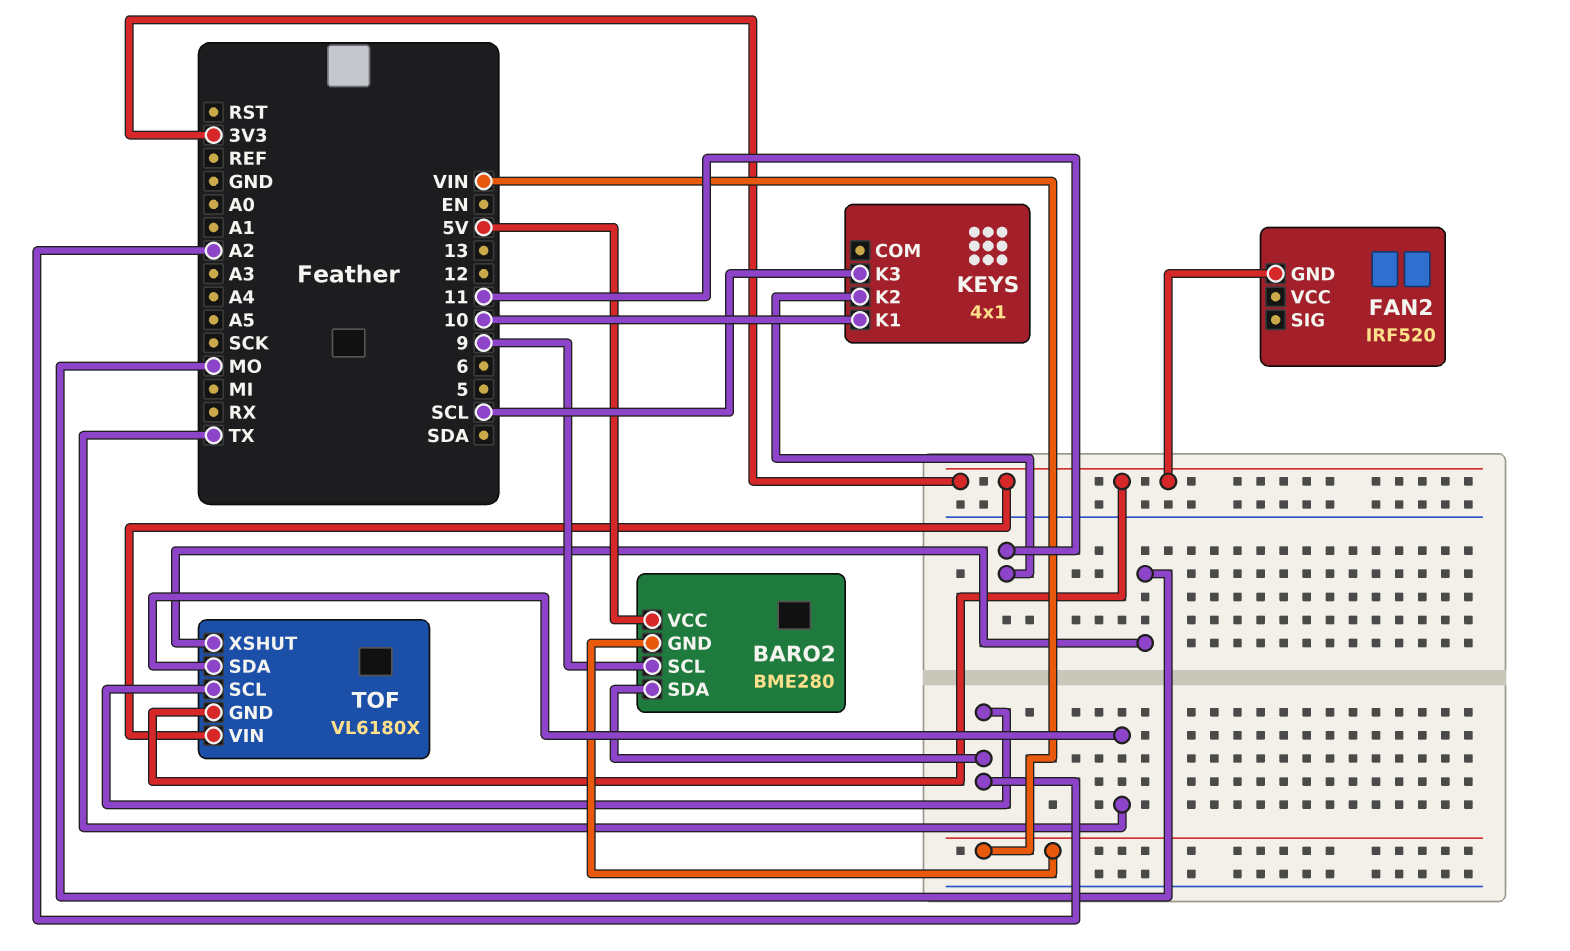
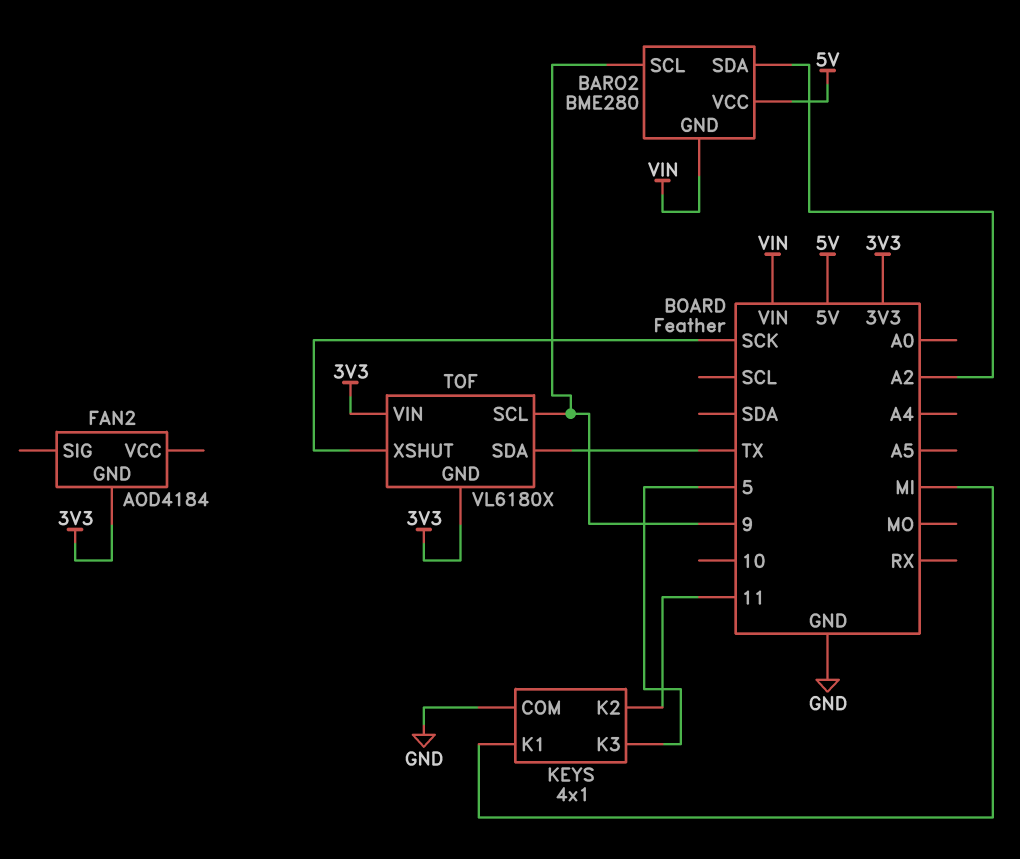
FAN2: IRF520 -> AOD4184
KEYS pin COM: none -> GND
KEYS pin K1: 10 -> MI
KEYS pin K3: SCL -> 5
TOF pin SCL: A2 -> 9
TOF pin XSHUT: MO -> SCK

